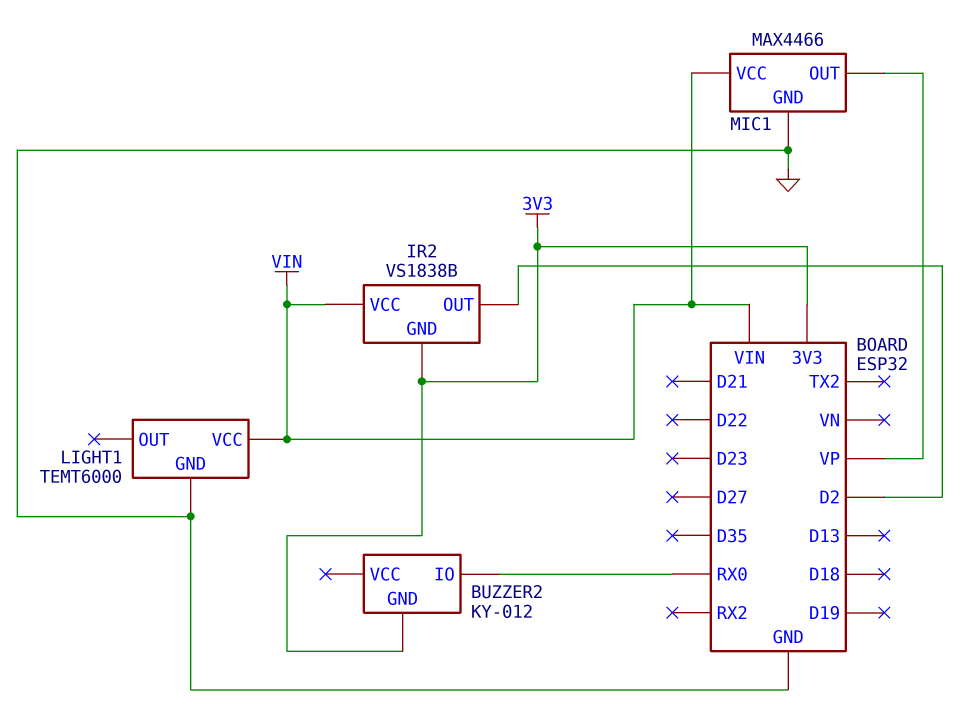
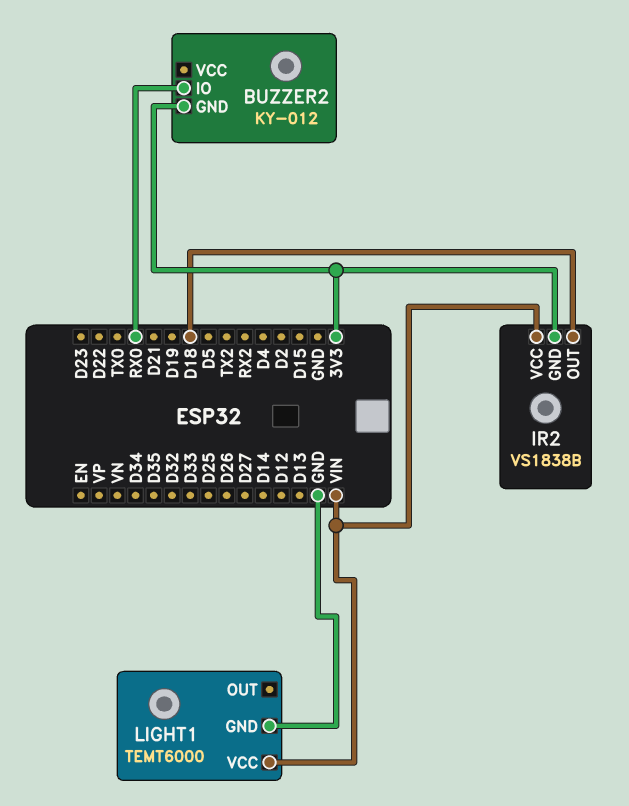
IR2 pin OUT: D2 -> D18
MIC1: MAX4466 -> none
MIC1 pin GND: GND -> none
MIC1 pin OUT: VP -> none
MIC1 pin VCC: VIN -> none

